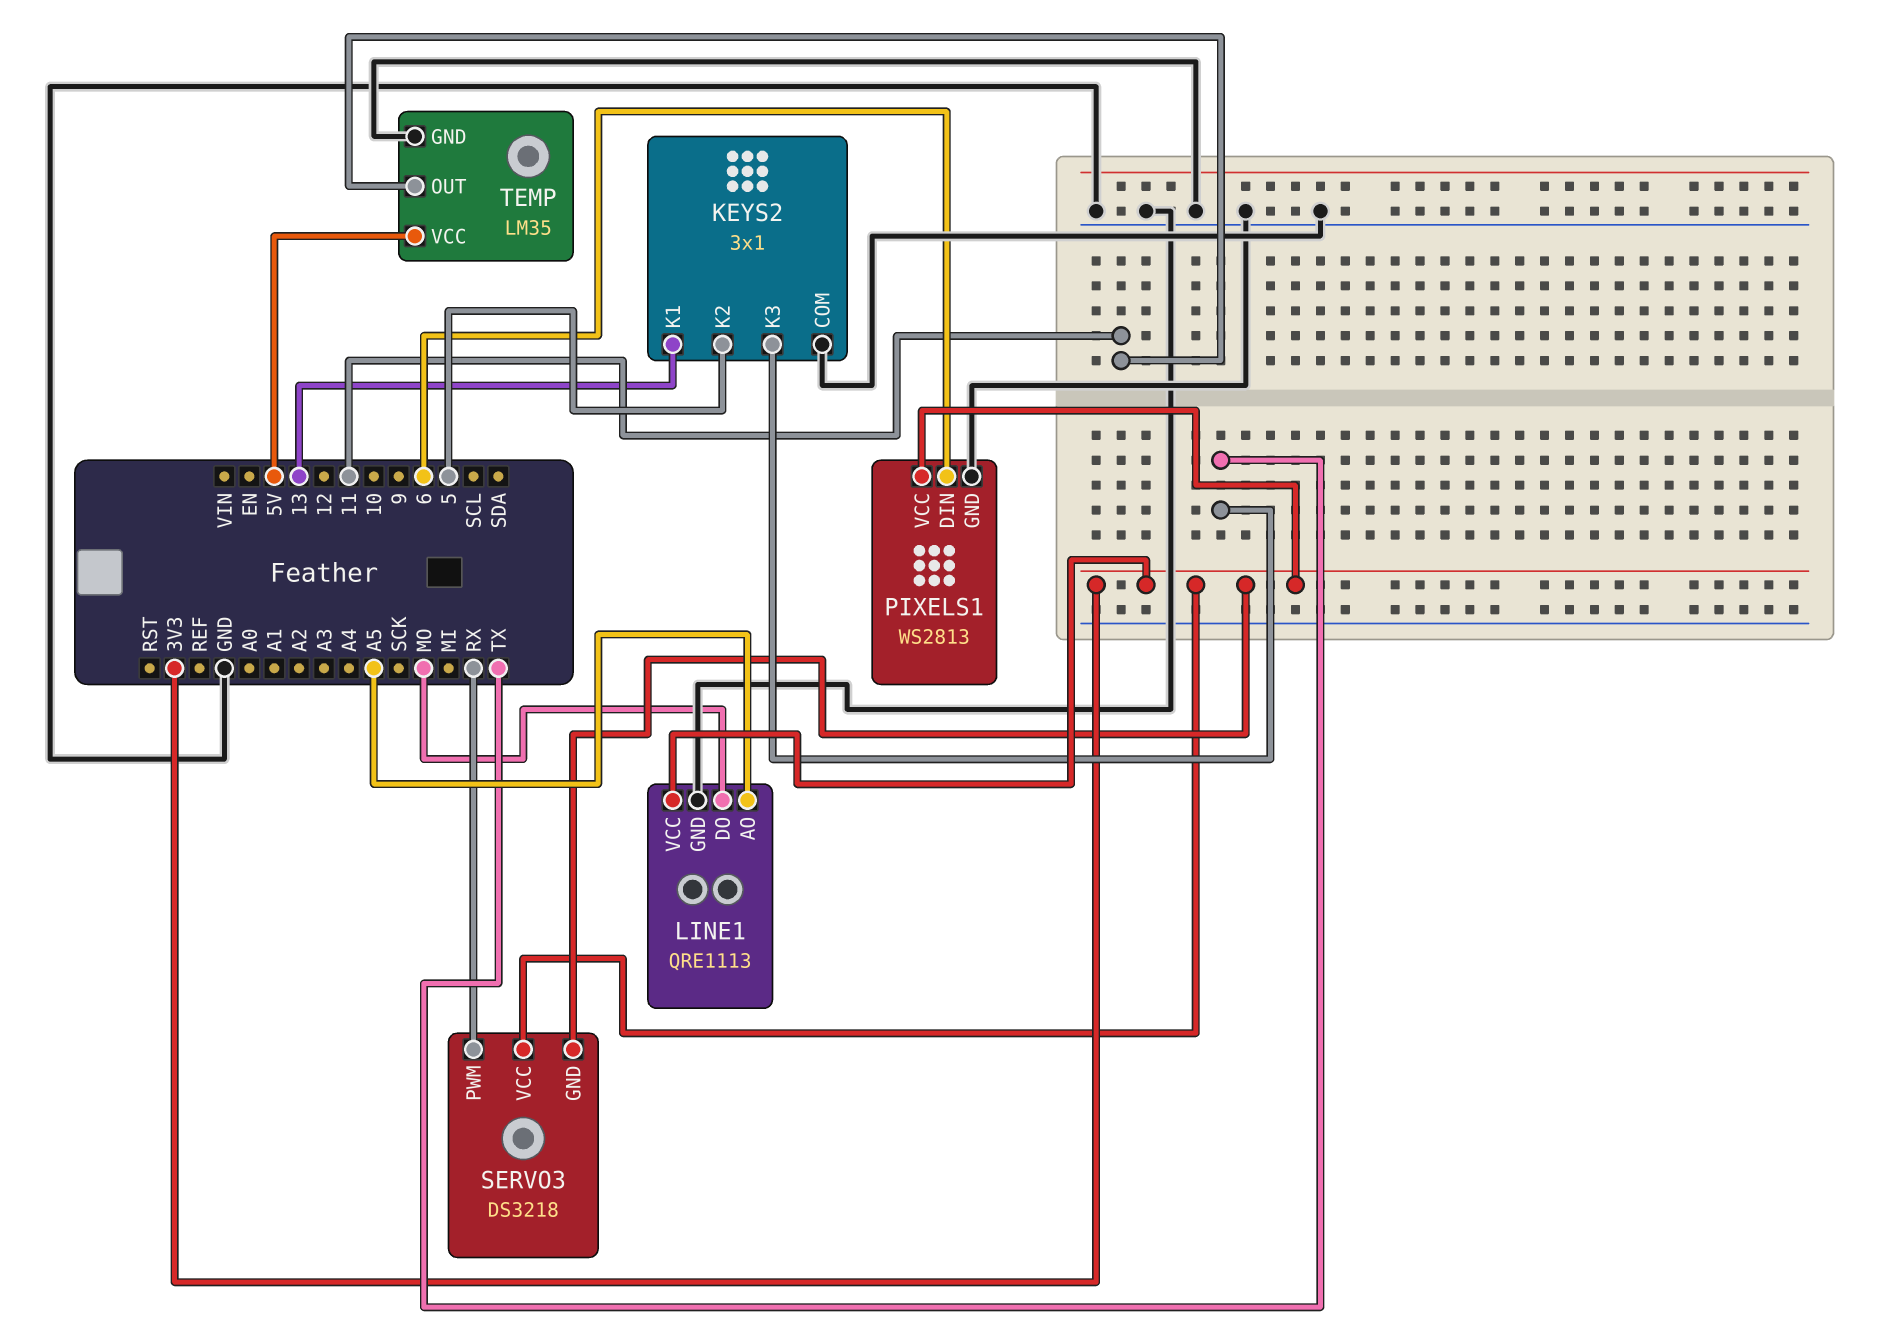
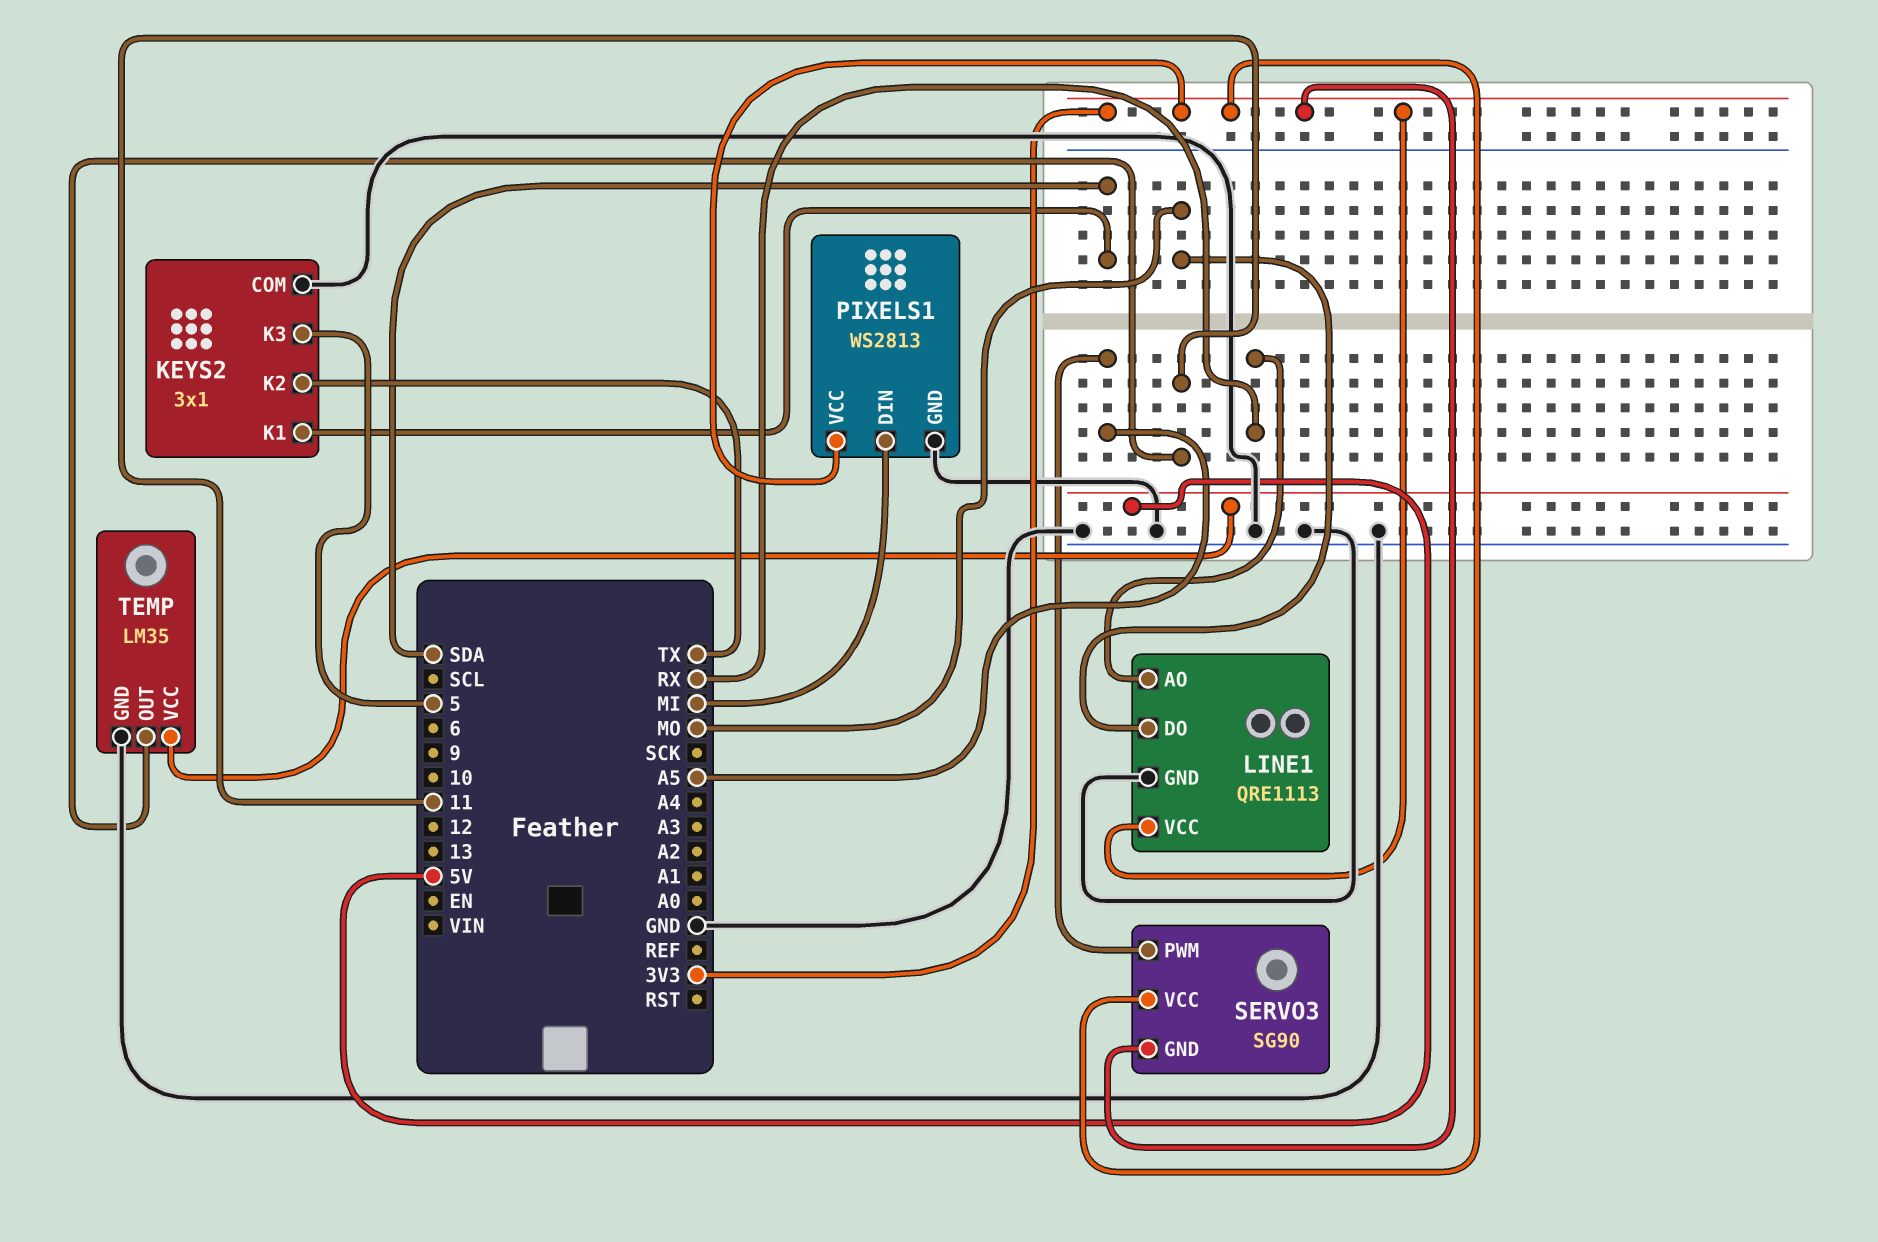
KEYS2 pin K1: 13 -> SDA
KEYS2 pin K2: 5 -> TX
KEYS2 pin K3: TX -> 5
LINE1 pin AO: A5 -> RX
PIXELS1 pin DIN: 6 -> MI
SERVO3: DS3218 -> SG90
SERVO3 pin PWM: RX -> A5

